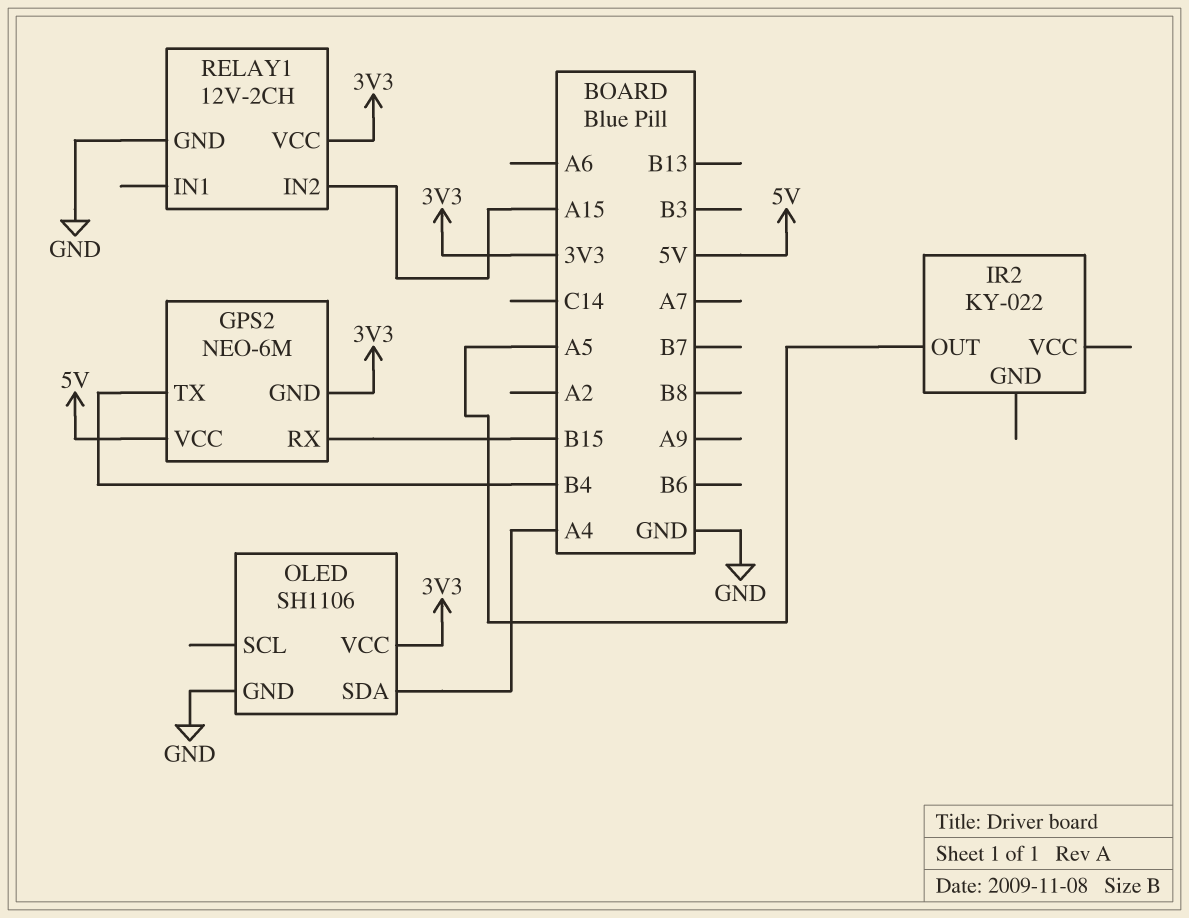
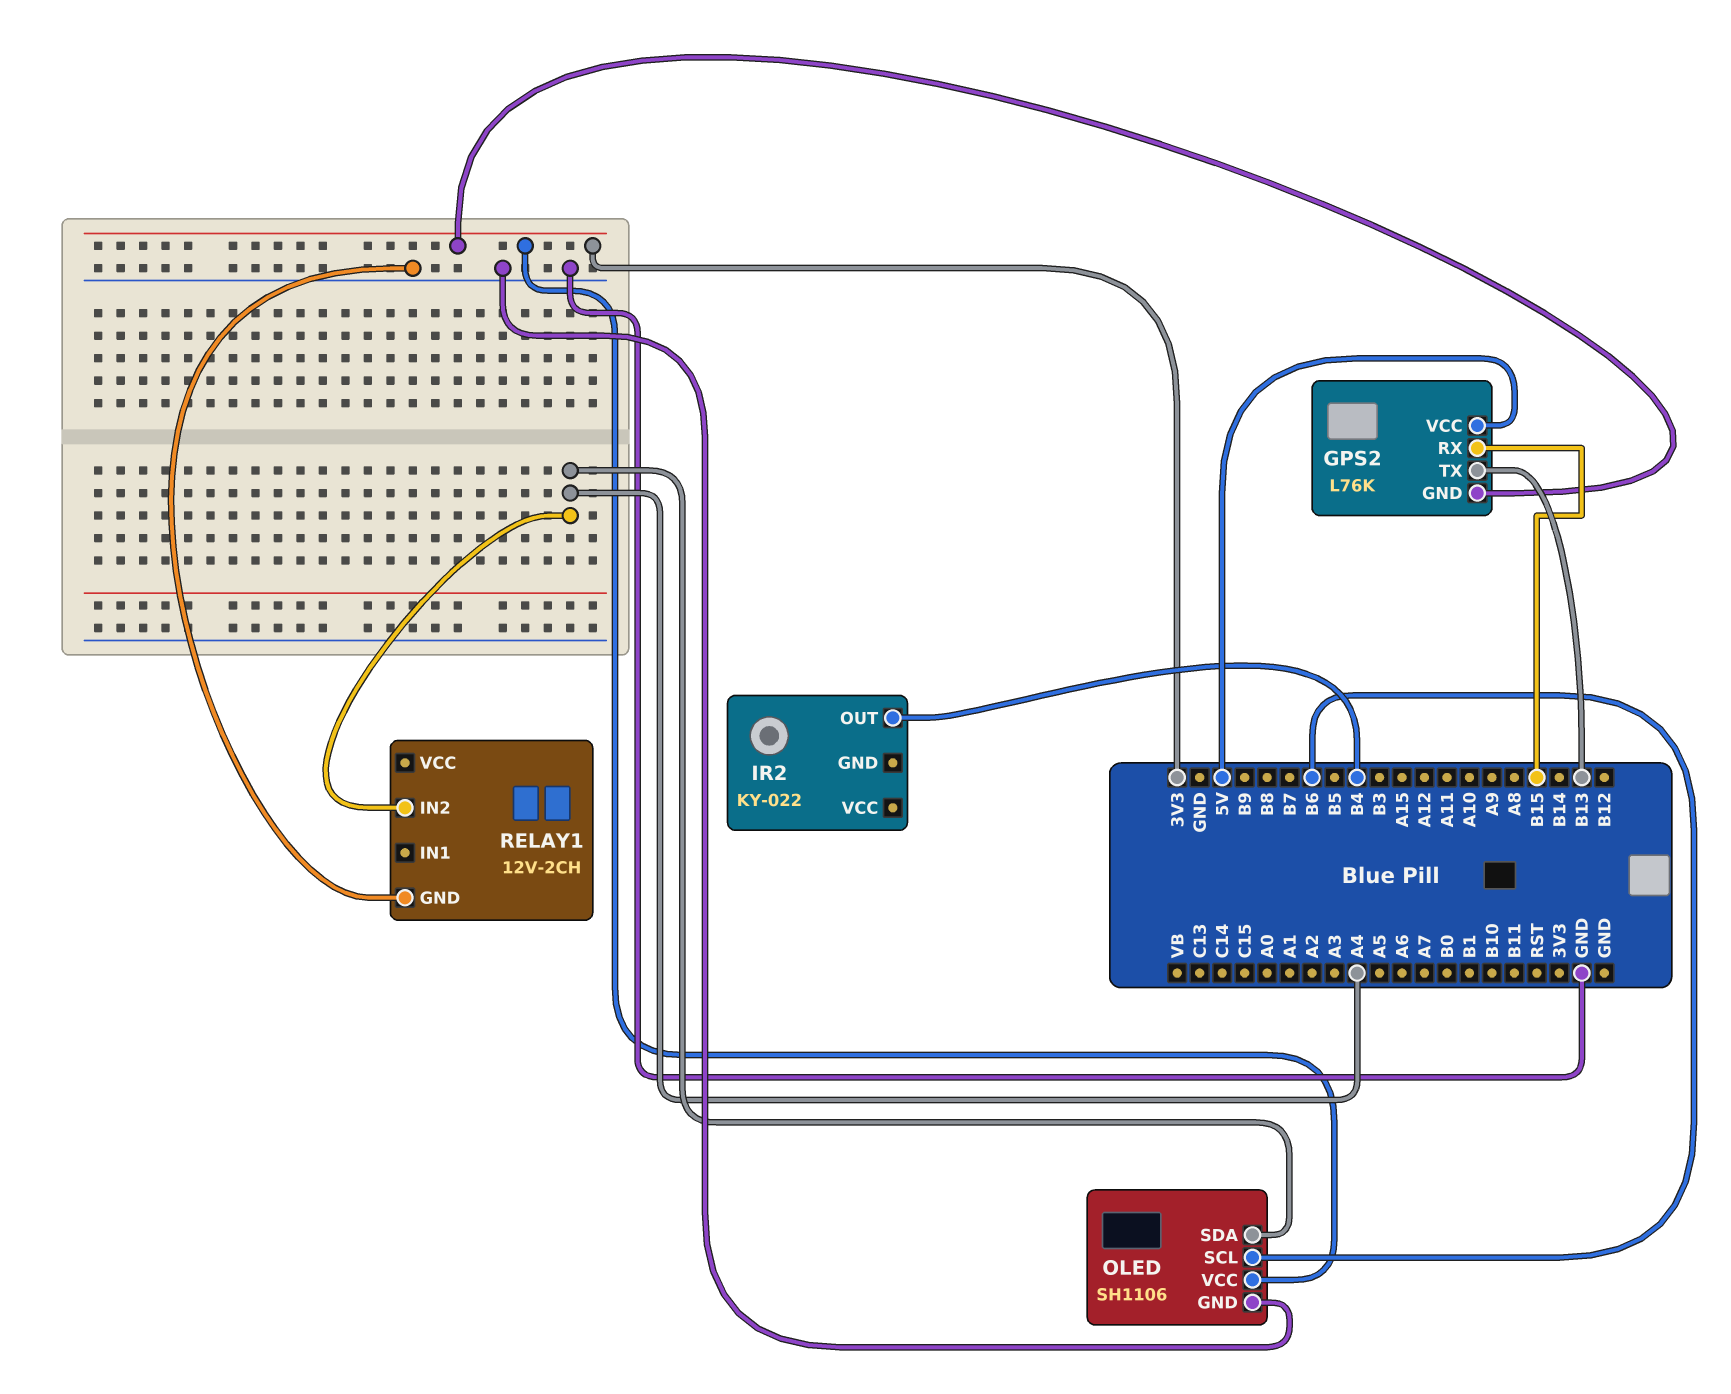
GPS2: NEO-6M -> L76K
GPS2 pin TX: B4 -> B13
IR2 pin OUT: A5 -> B4
OLED pin SCL: none -> B6
RELAY1 pin IN2: A15 -> A4
RELAY1 pin VCC: 3V3 -> none

